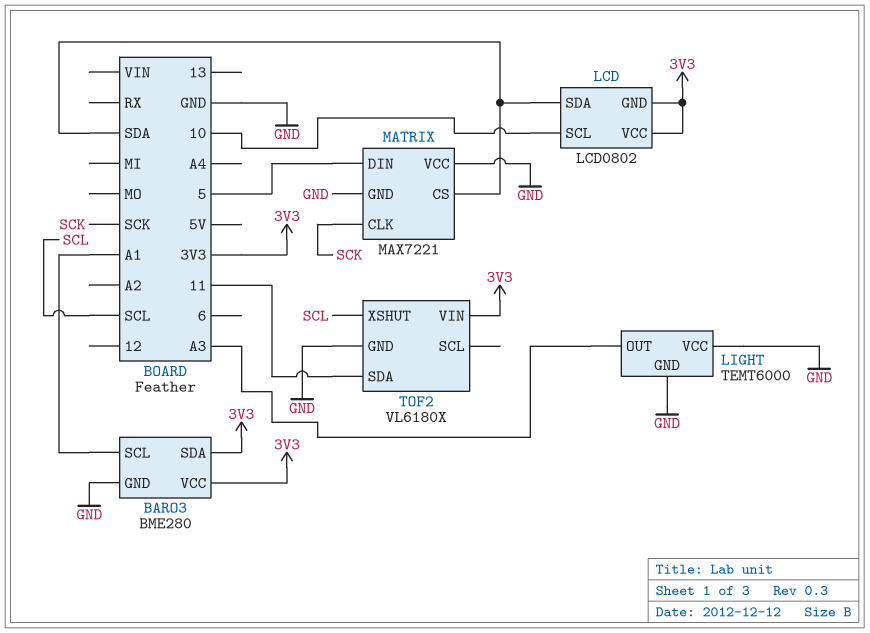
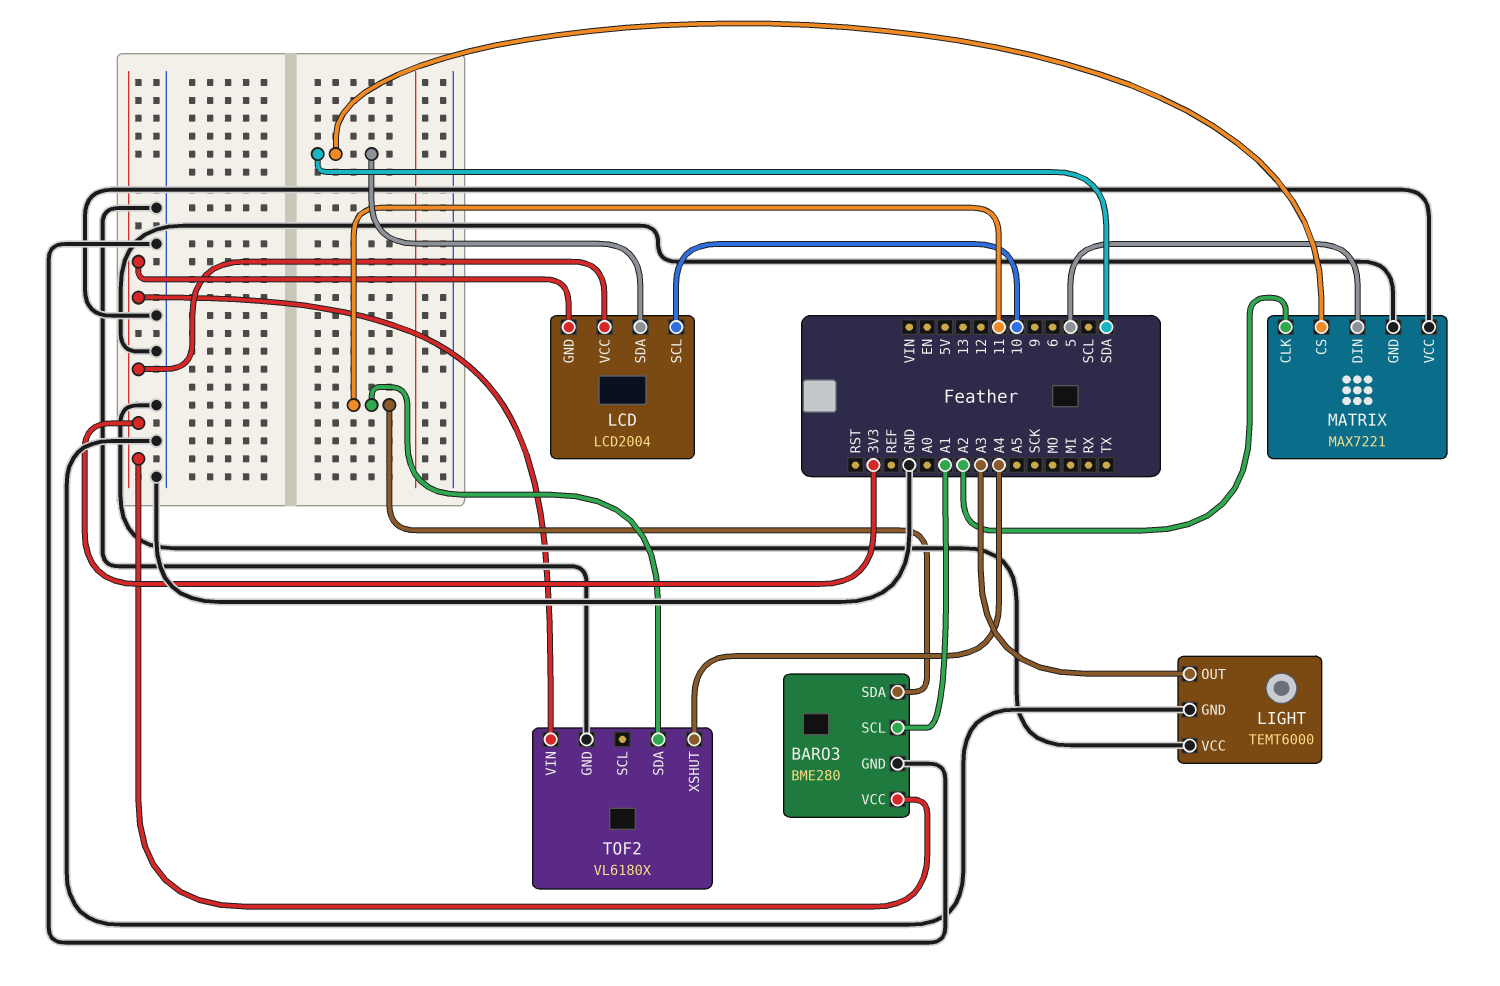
BARO3 pin SDA: 3V3 -> 11
LCD: LCD0802 -> LCD2004
MATRIX pin CLK: SCK -> A2
TOF2 pin XSHUT: SCL -> A4

